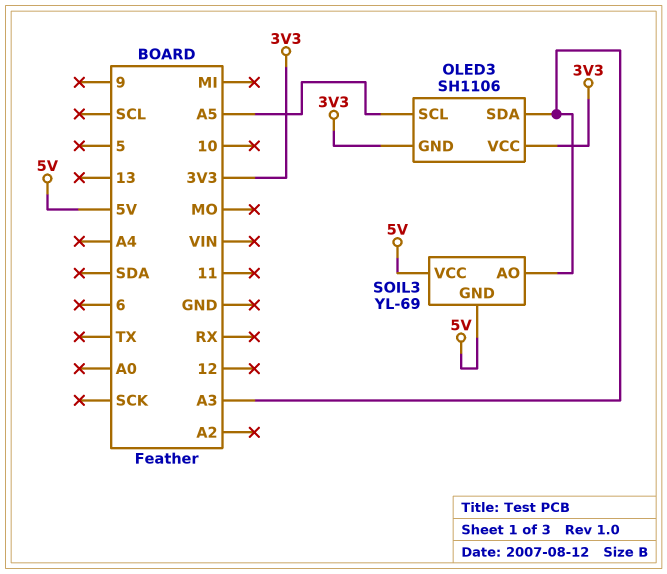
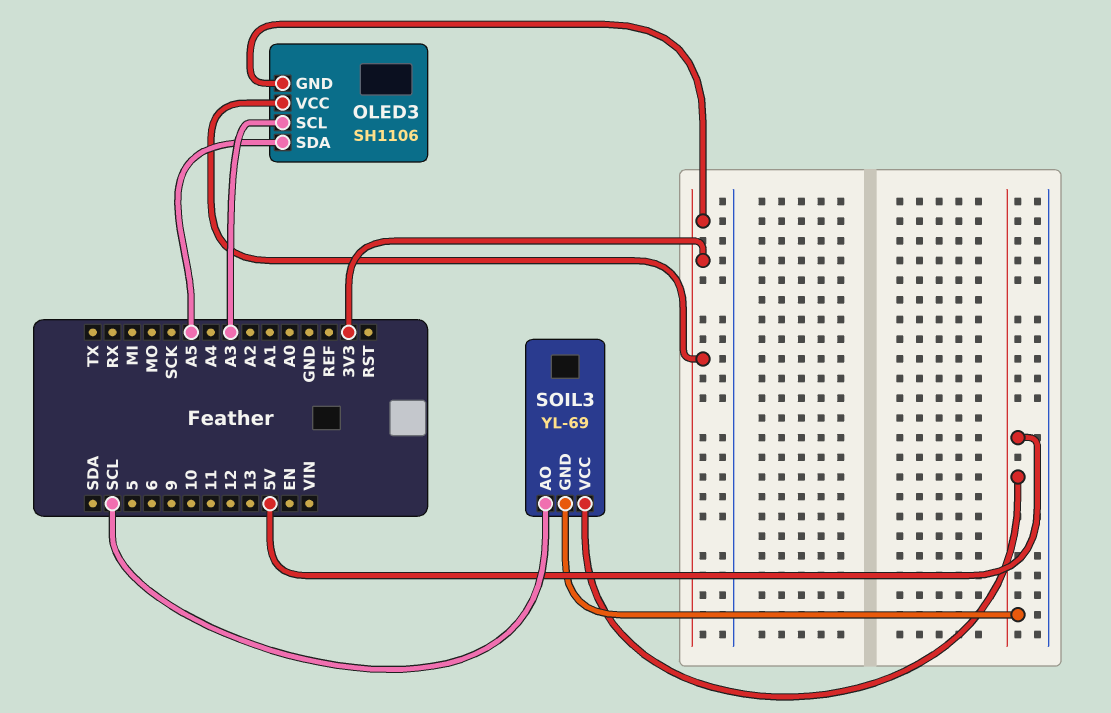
OLED3 pin SCL: A5 -> A3
OLED3 pin SDA: A3 -> A5
SOIL3 pin AO: A3 -> SCL

